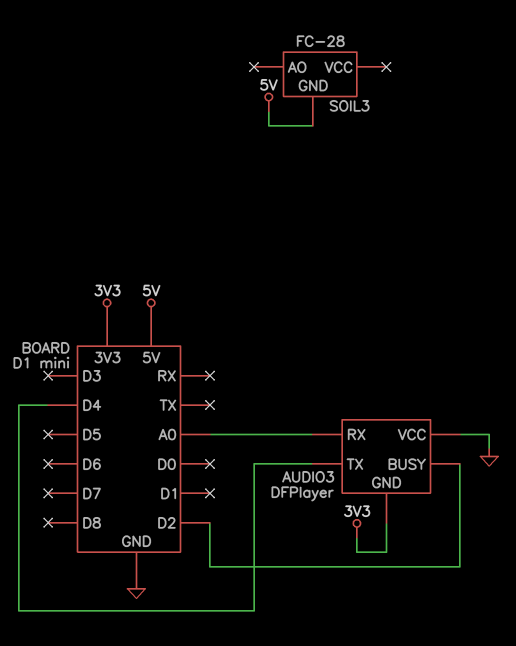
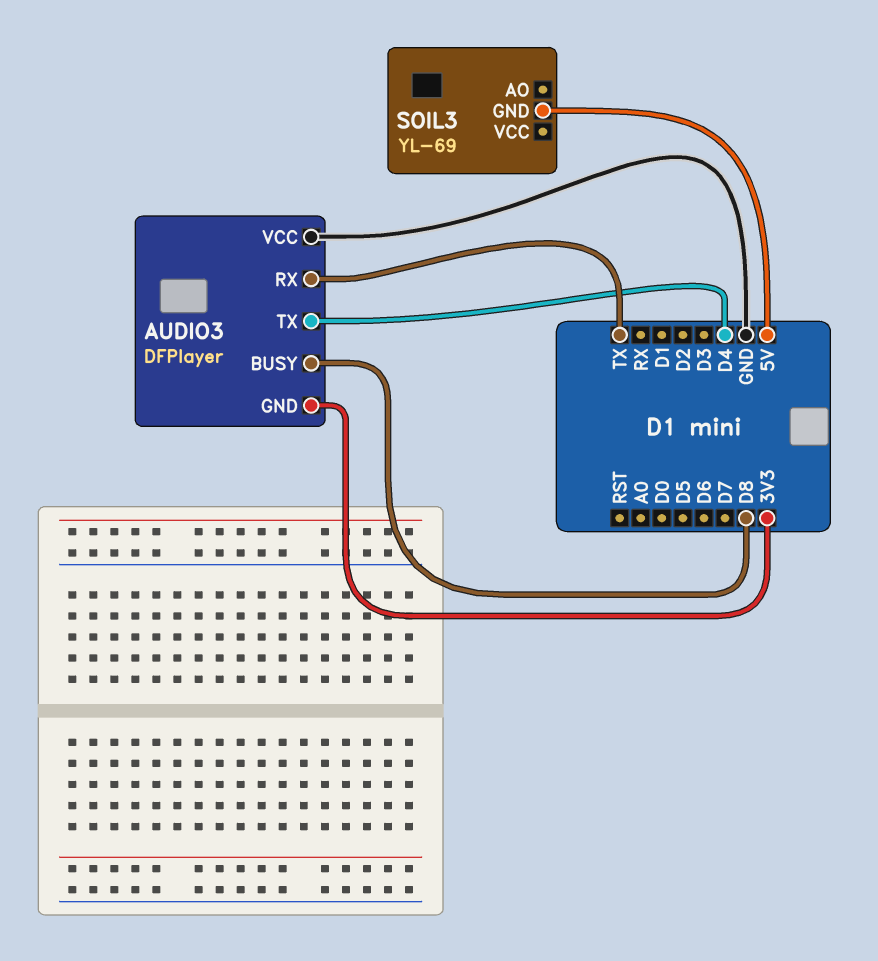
AUDIO3 pin BUSY: D2 -> D8
AUDIO3 pin RX: A0 -> TX
SOIL3: FC-28 -> YL-69

